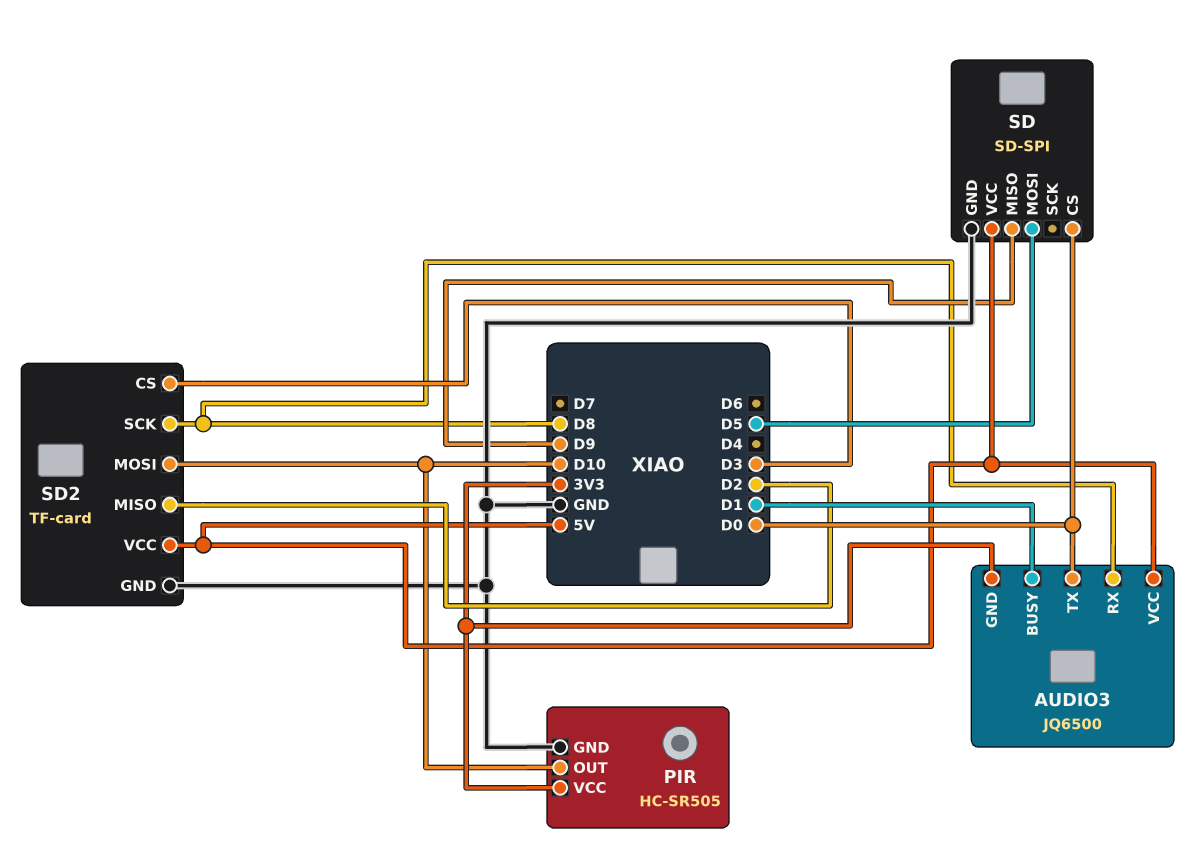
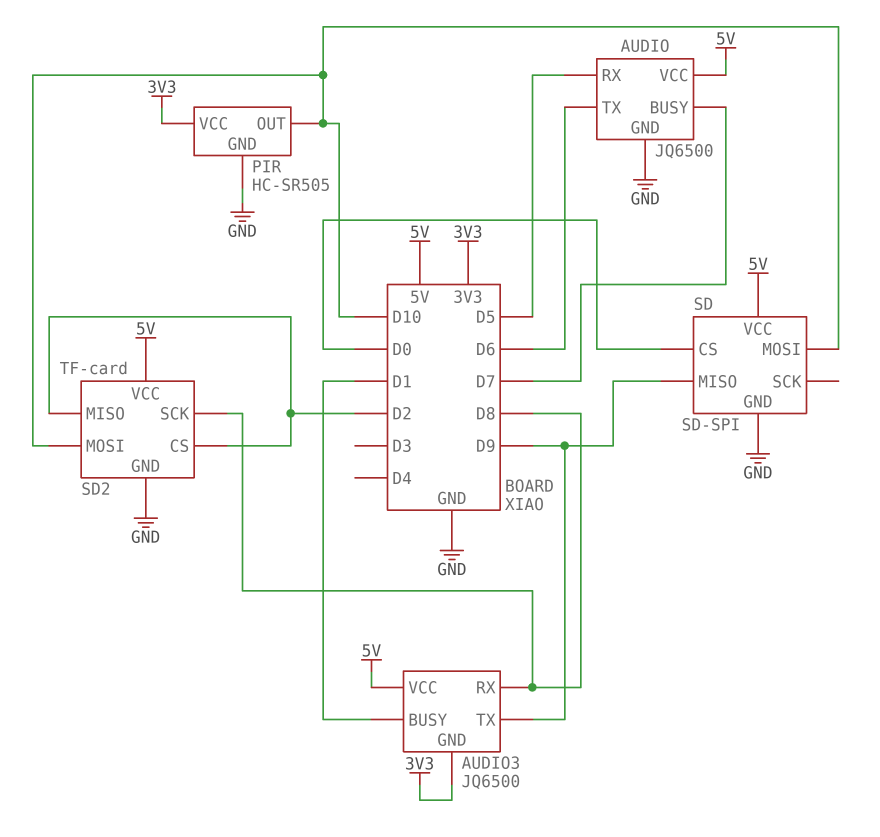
AUDIO: none -> JQ6500
AUDIO pin BUSY: none -> D7
AUDIO pin GND: none -> GND
AUDIO pin RX: none -> D5
AUDIO pin TX: none -> D6
AUDIO pin VCC: none -> 5V
AUDIO3 pin TX: D0 -> D9
SD pin MOSI: D5 -> D10
SD2 pin CS: D3 -> D2

